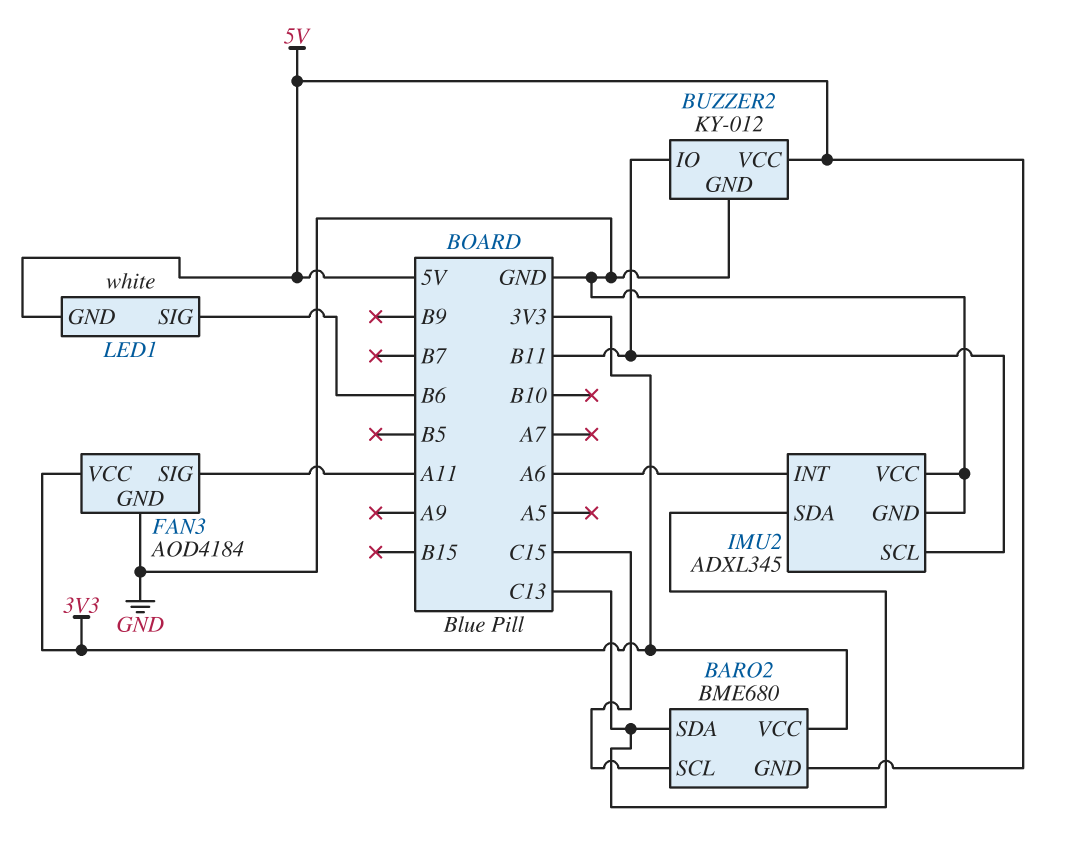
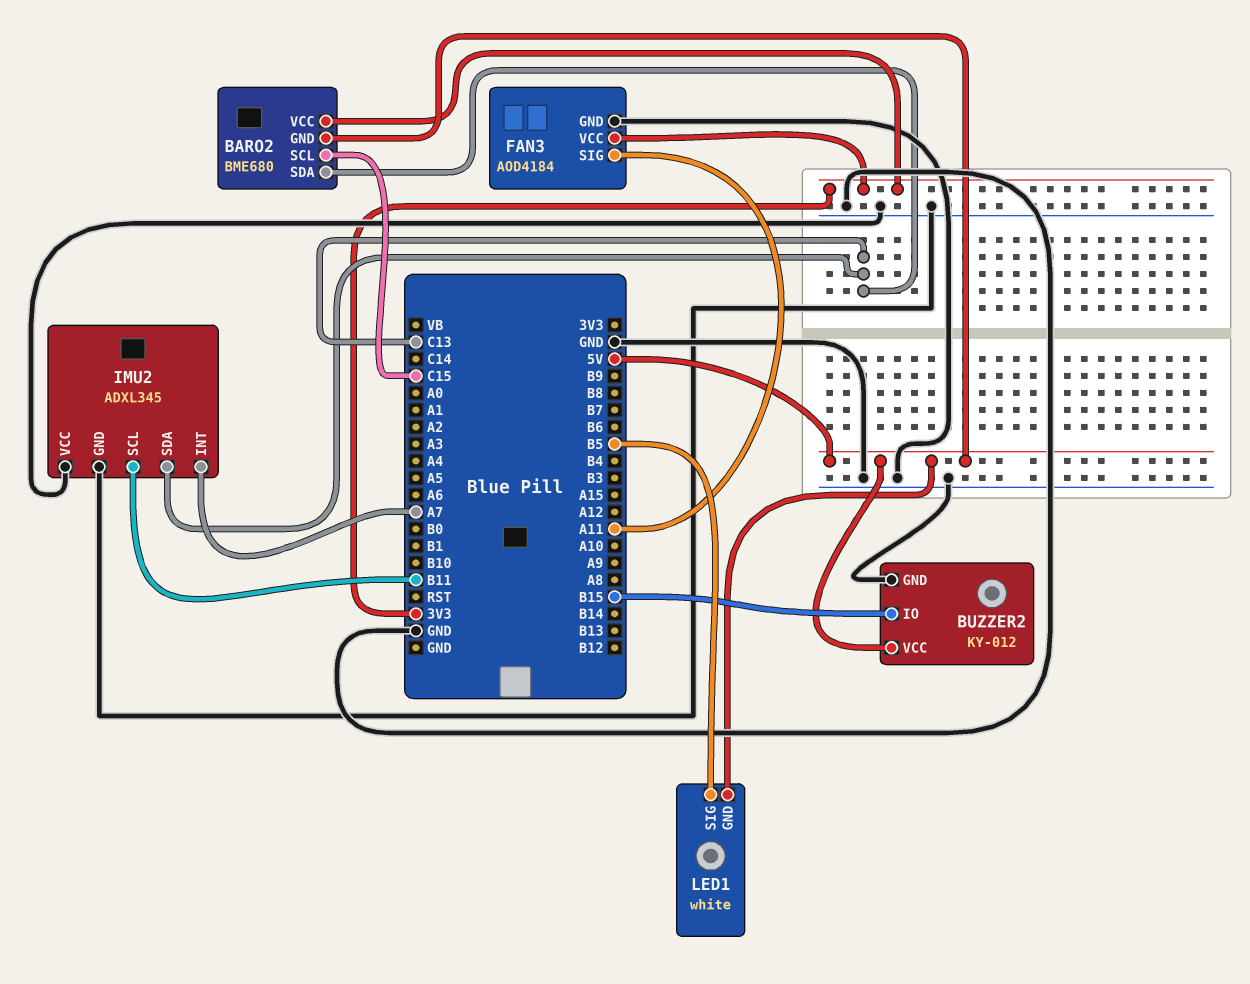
BUZZER2 pin IO: B11 -> B15
IMU2 pin INT: A6 -> A7
LED1 pin SIG: B6 -> B5

